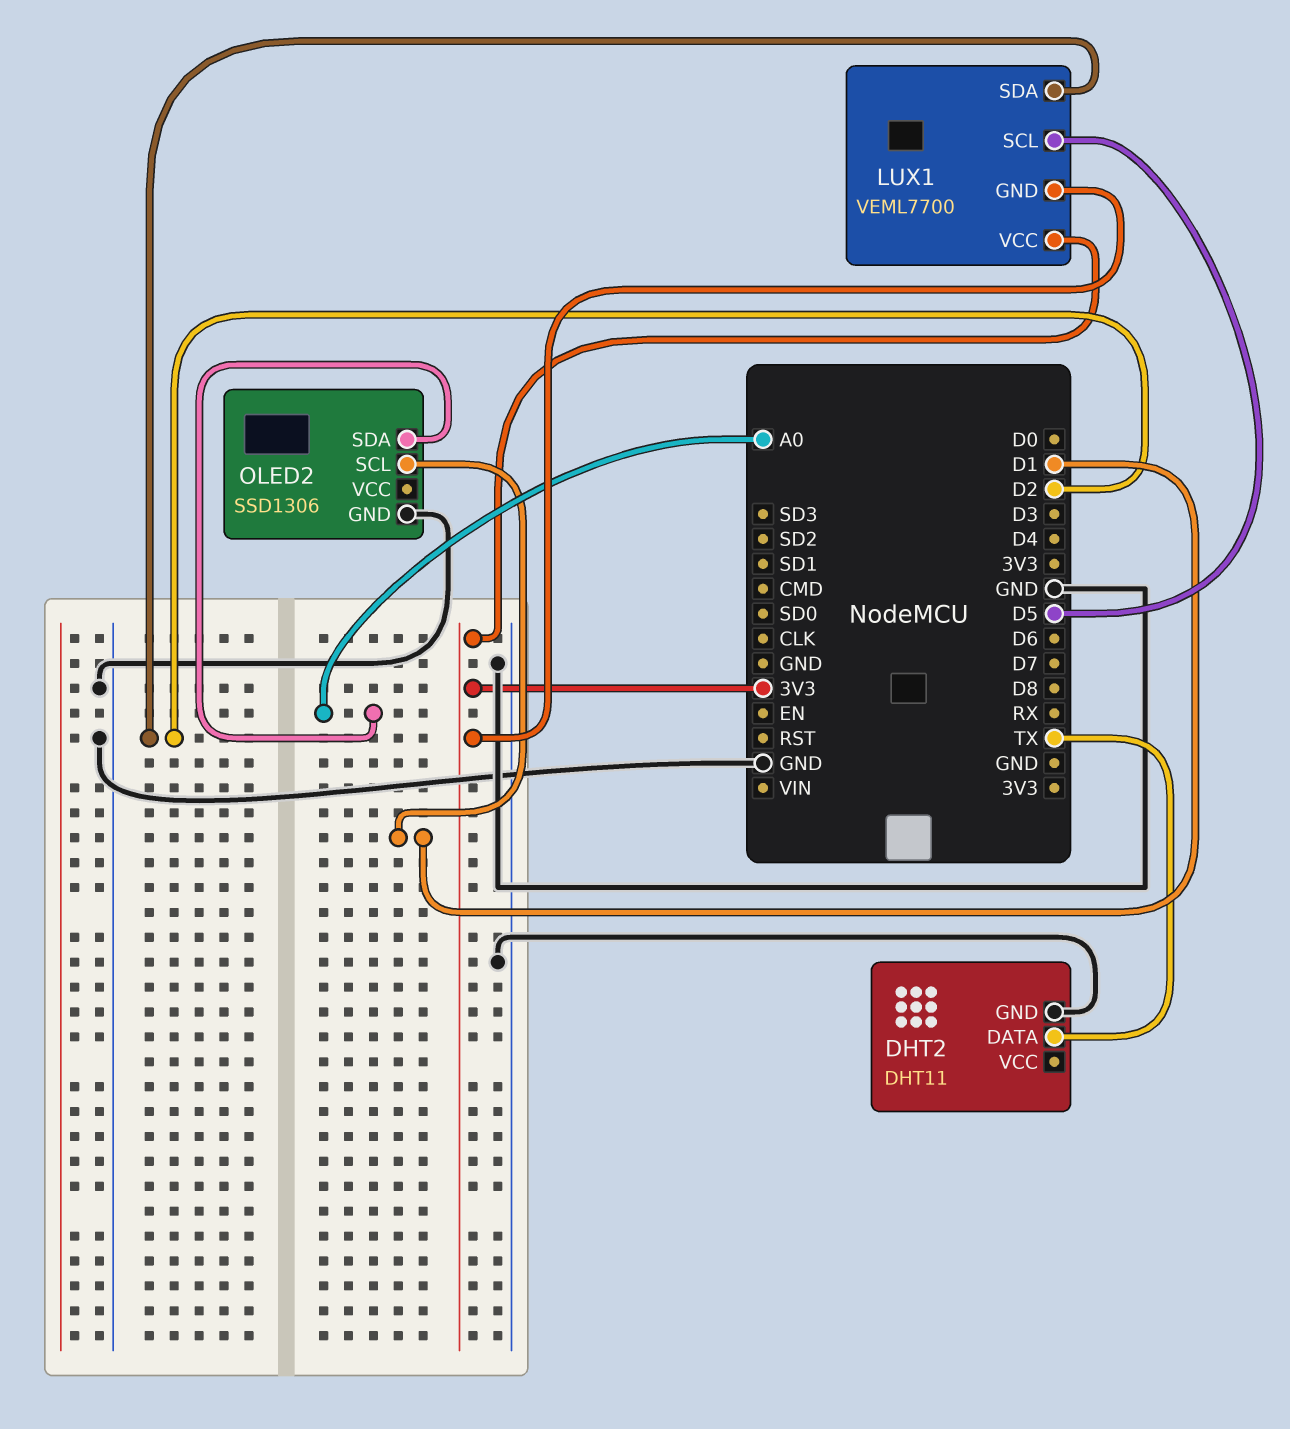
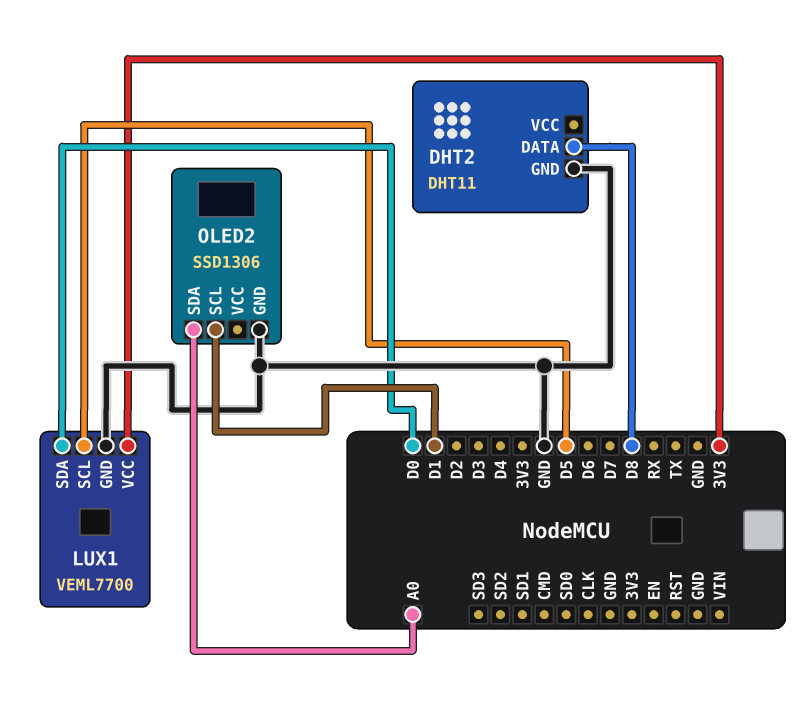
DHT2 pin DATA: TX -> D8
LUX1 pin GND: 3V3 -> GND
LUX1 pin SDA: D2 -> D0

